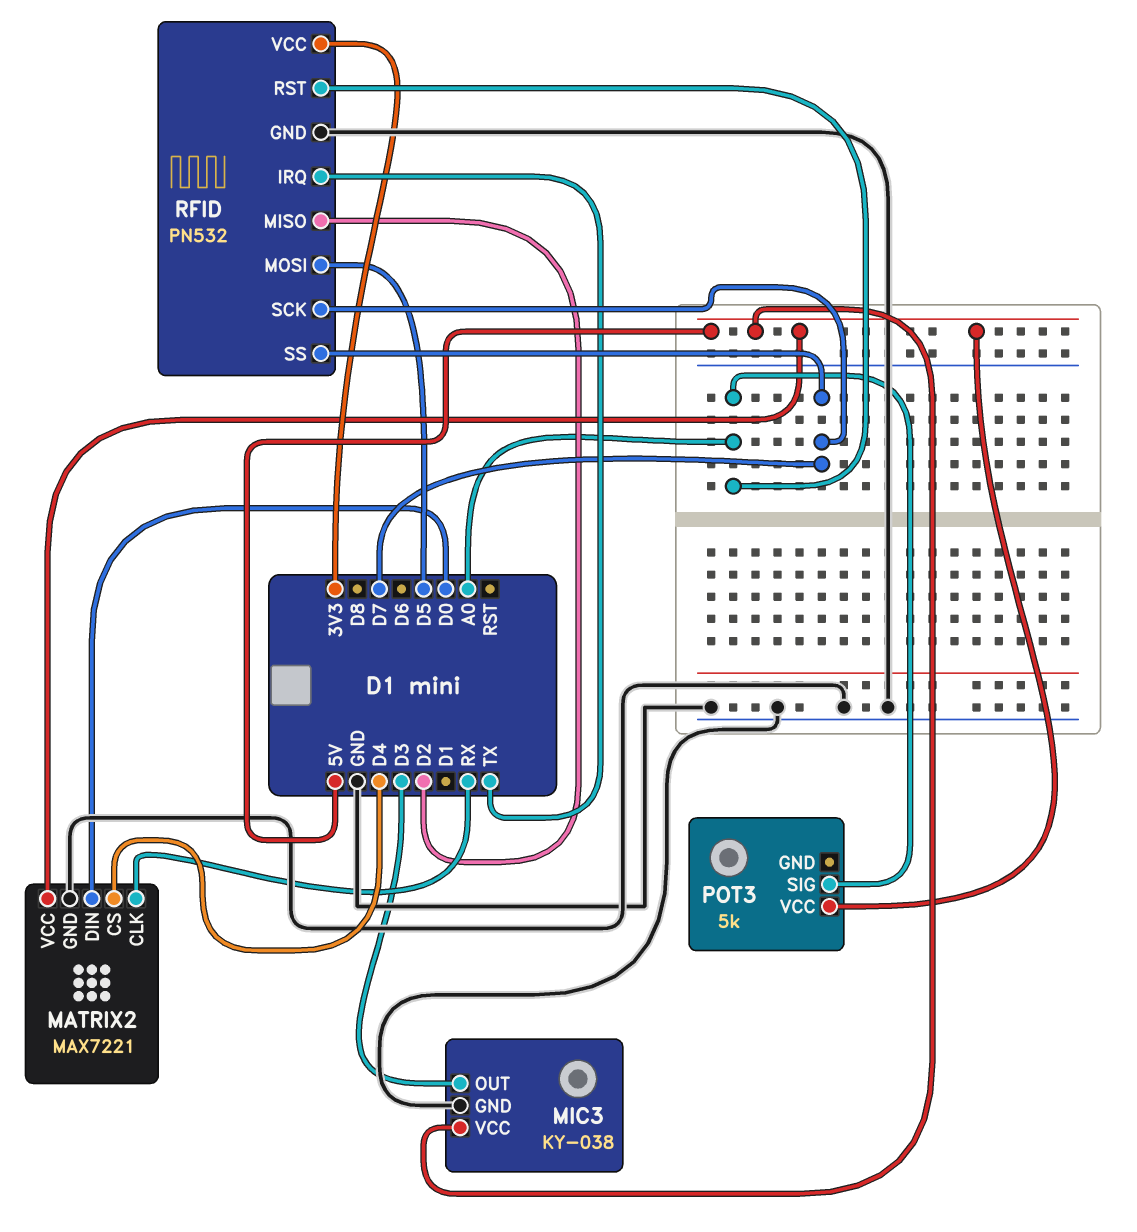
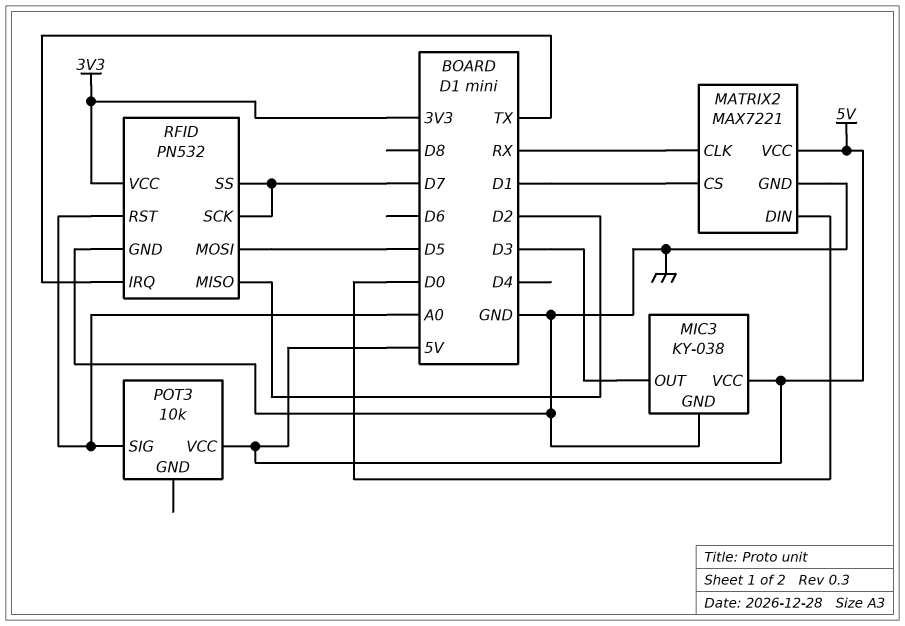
MATRIX2 pin CS: D4 -> D1
POT3: 5k -> 10k

